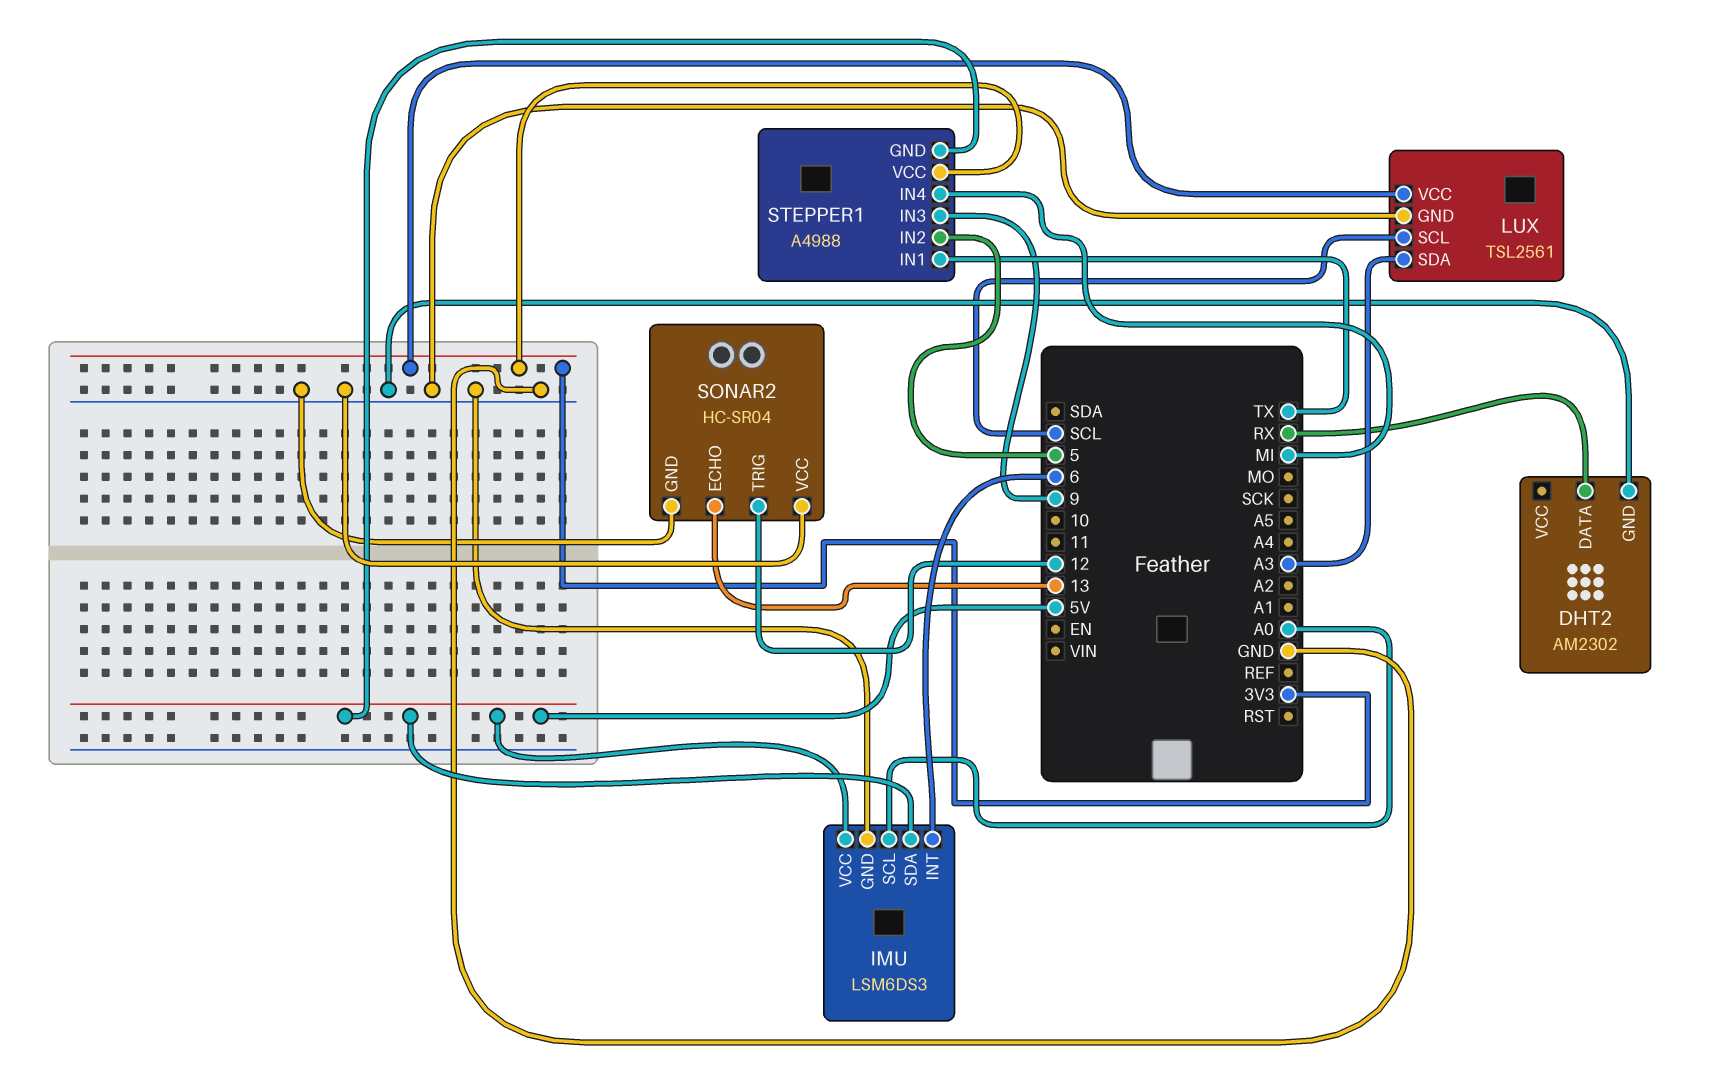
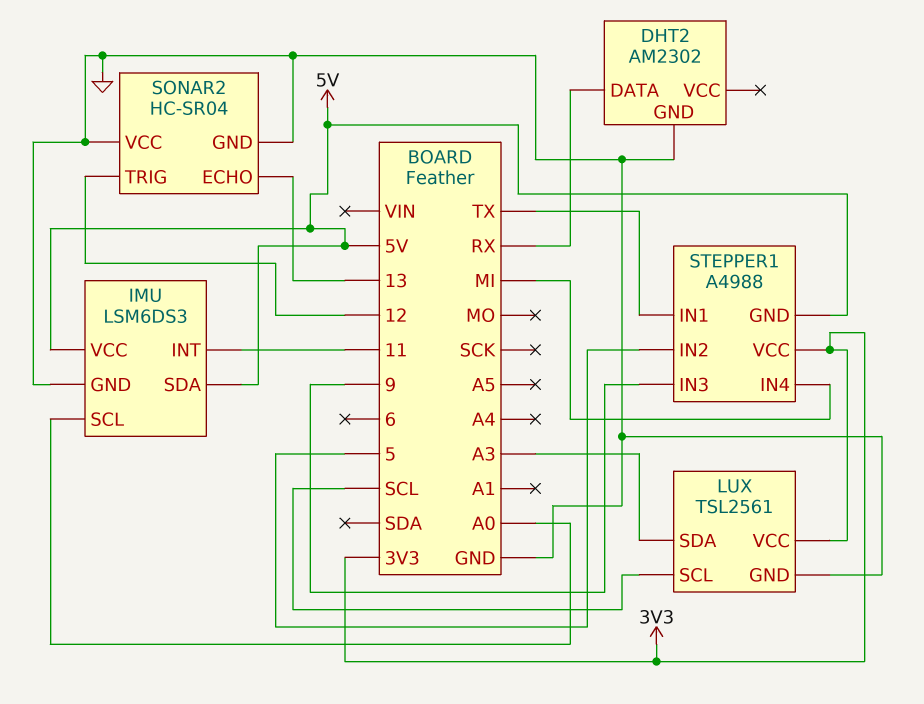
IMU pin INT: 6 -> 11

